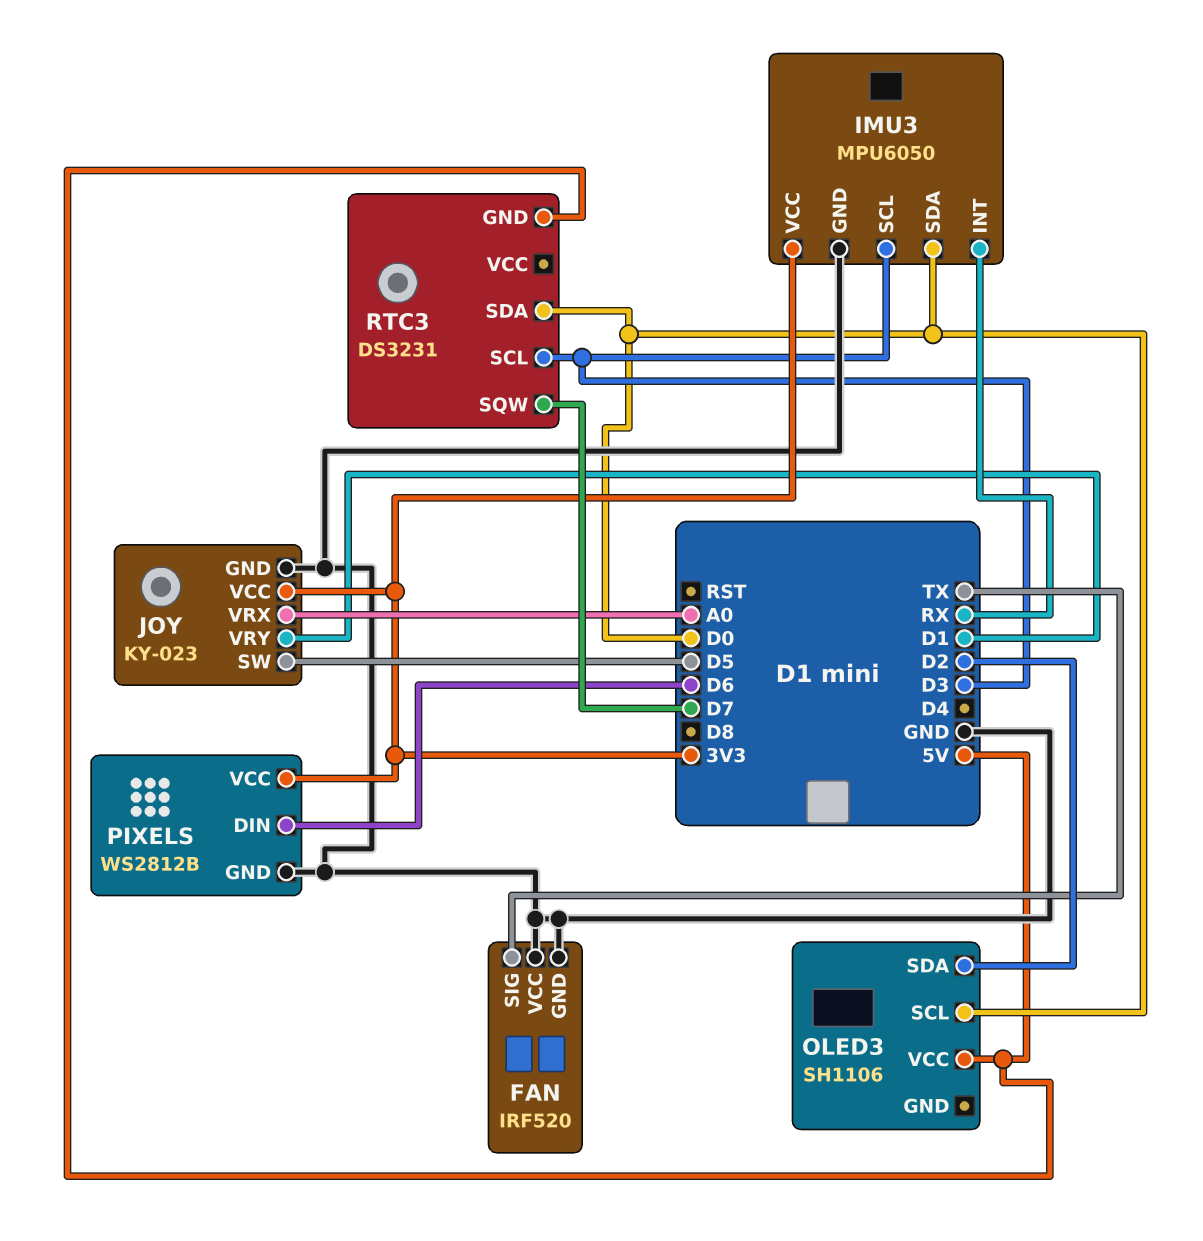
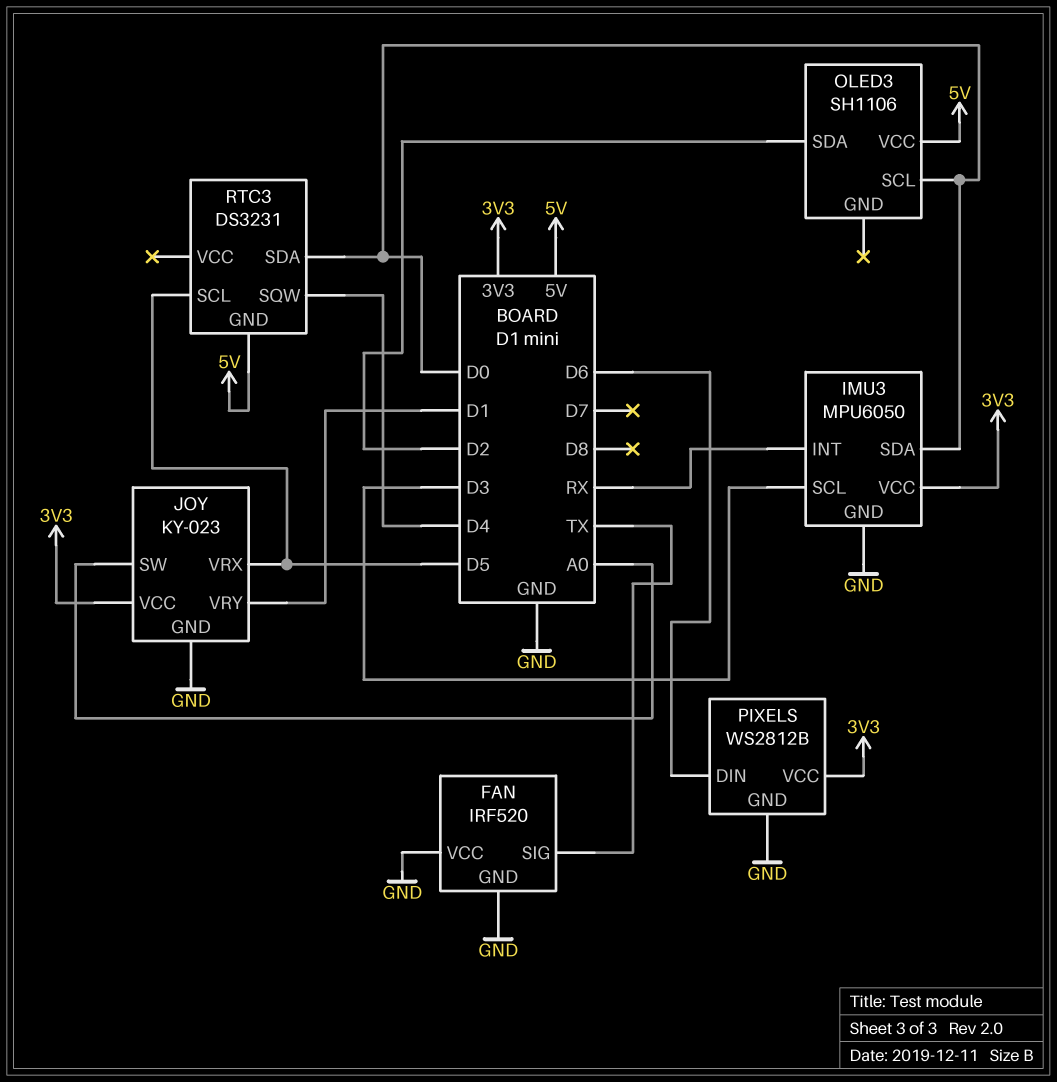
JOY pin SW: D5 -> A0
JOY pin VRX: A0 -> D5
RTC3 pin SCL: D3 -> D5
RTC3 pin SQW: D7 -> D4

